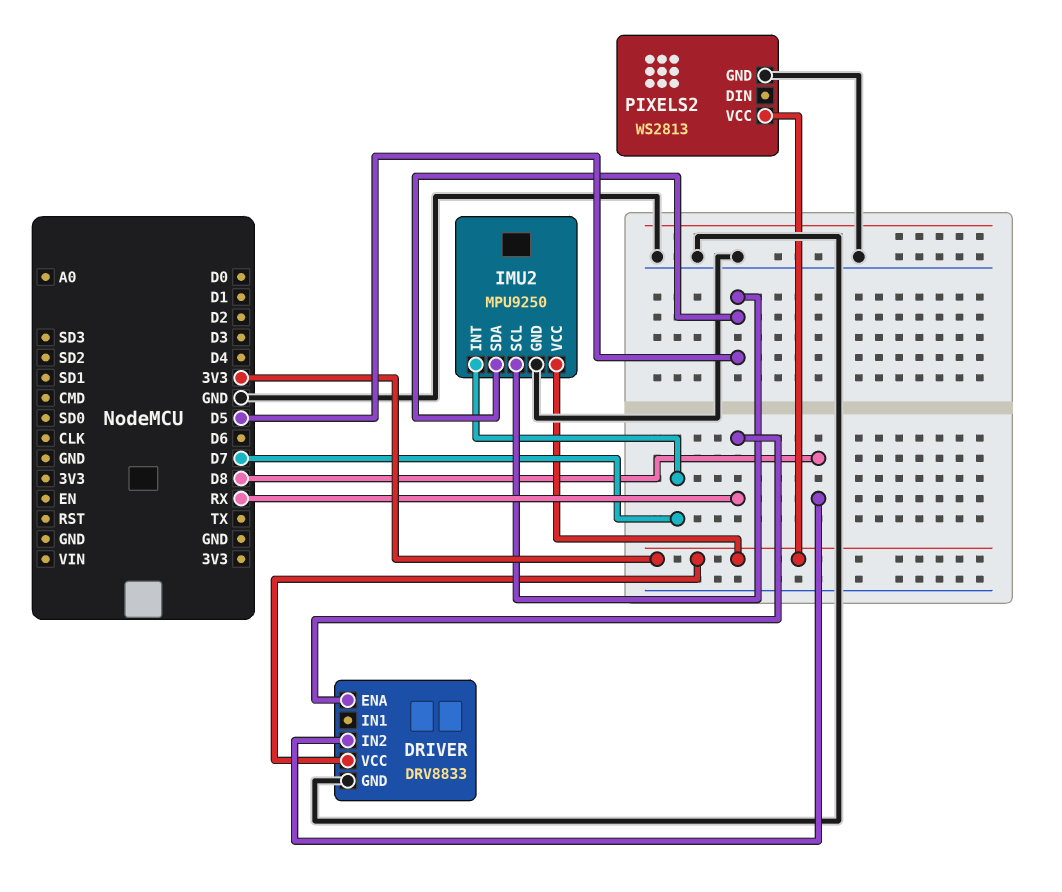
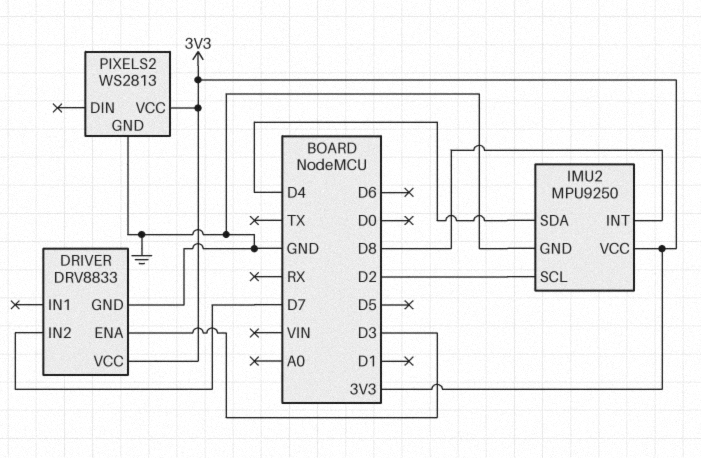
DRIVER pin ENA: RX -> D3
DRIVER pin IN2: D8 -> D7
IMU2 pin INT: D7 -> D8
IMU2 pin SCL: D5 -> D2
IMU2 pin SDA: D5 -> D4

